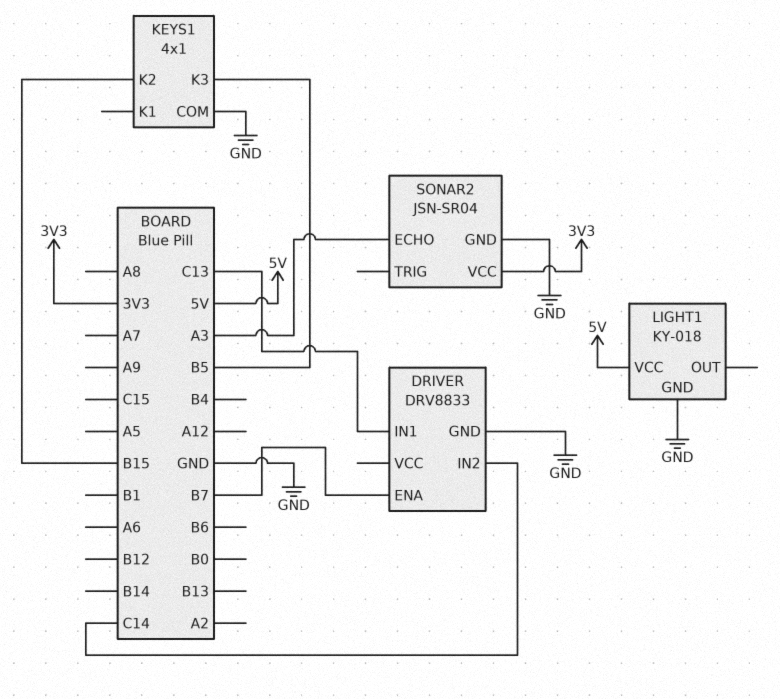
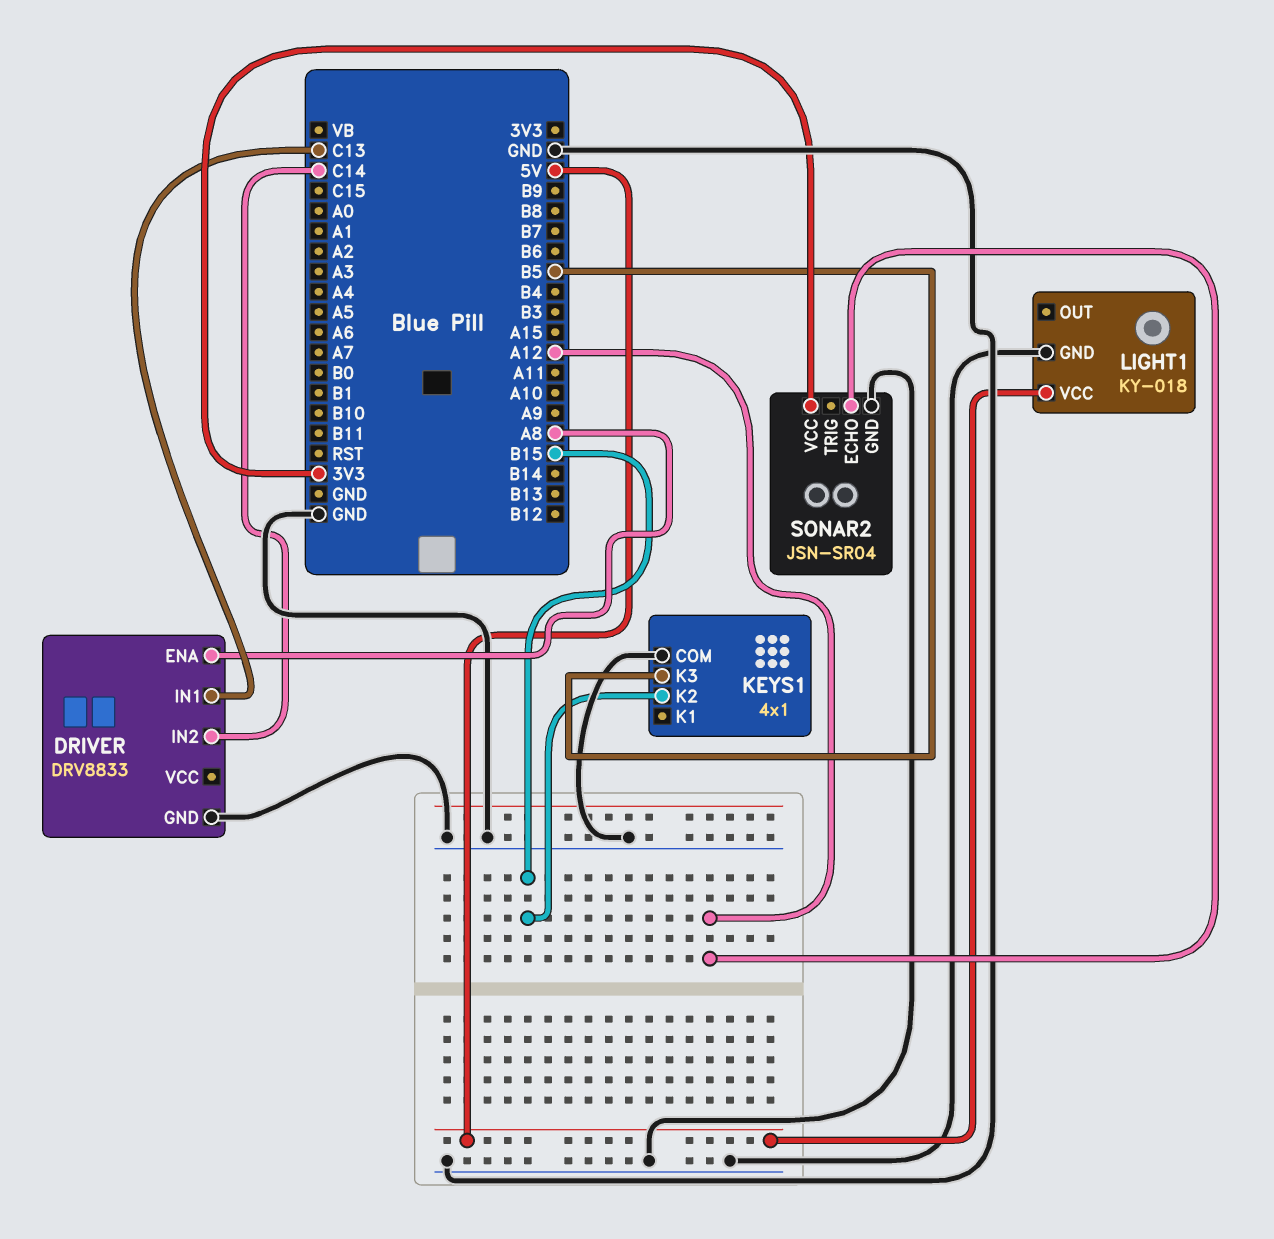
DRIVER pin ENA: B7 -> A8
SONAR2 pin ECHO: A3 -> A12

